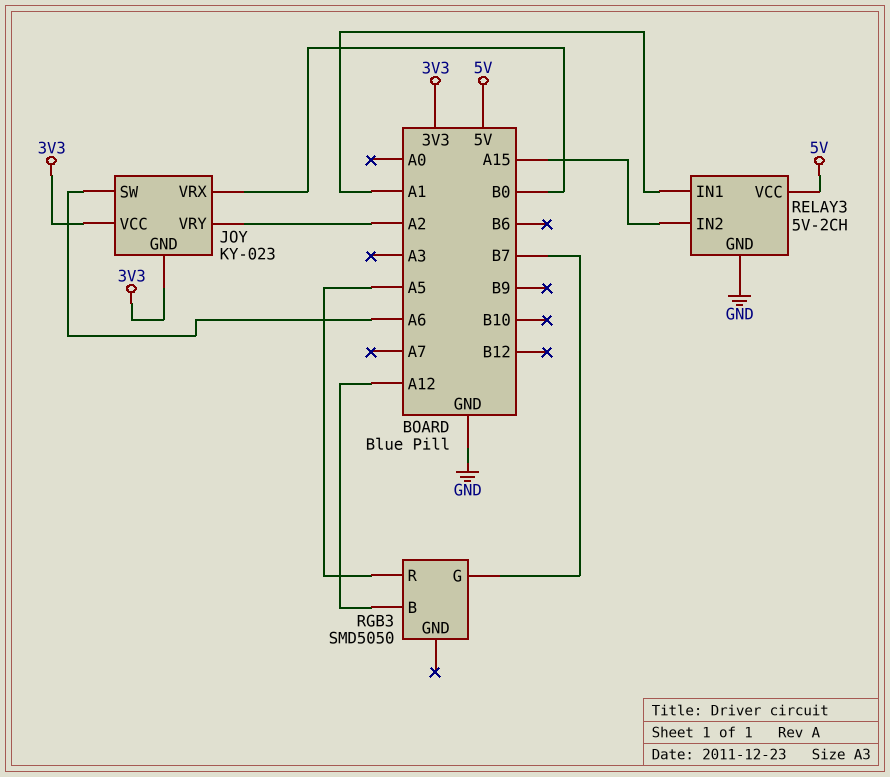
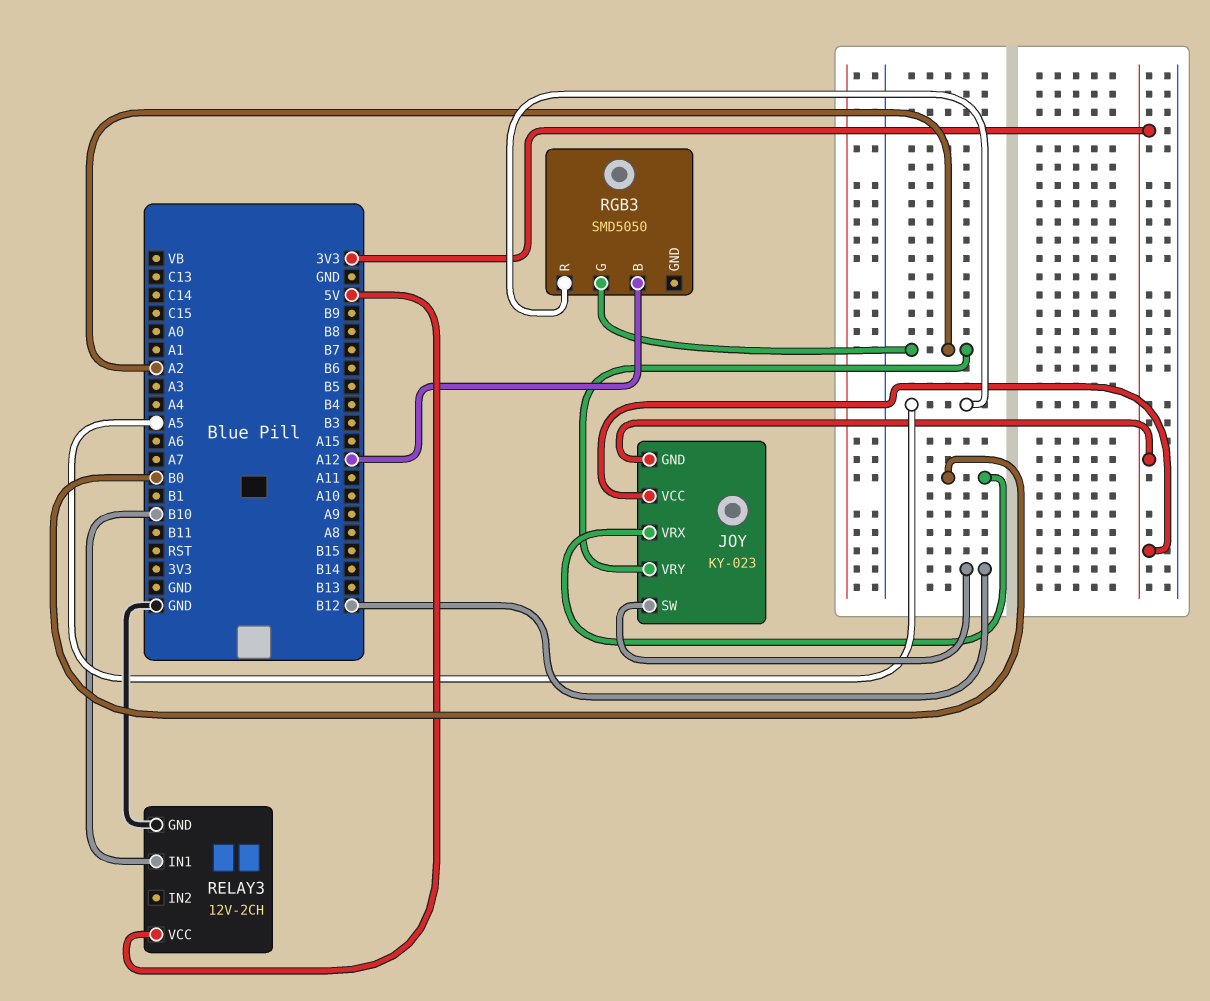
JOY pin SW: A6 -> B12
RELAY3: 5V-2CH -> 12V-2CH
RELAY3 pin IN1: A1 -> B10
RELAY3 pin IN2: A15 -> none
RGB3 pin G: B7 -> A2

